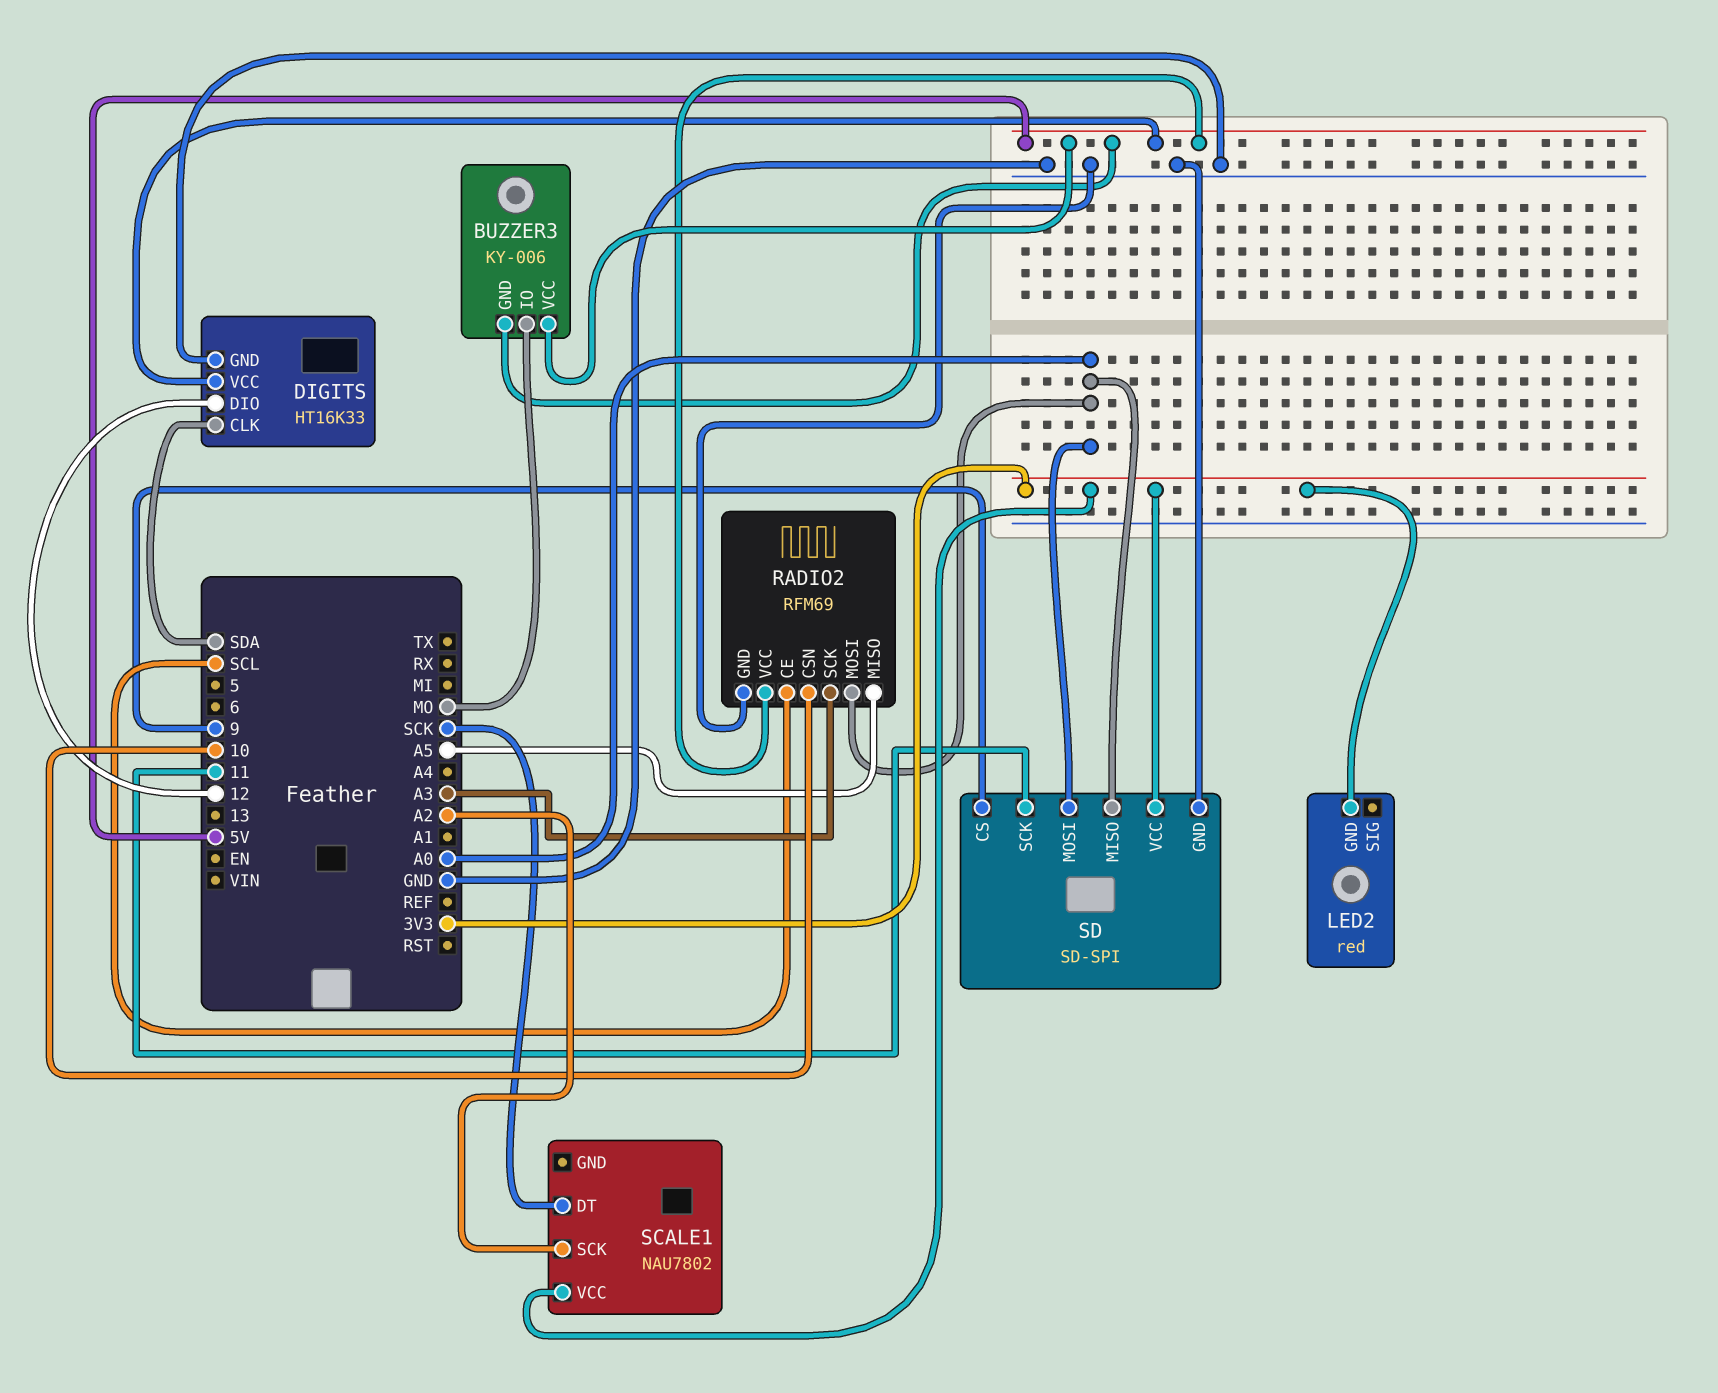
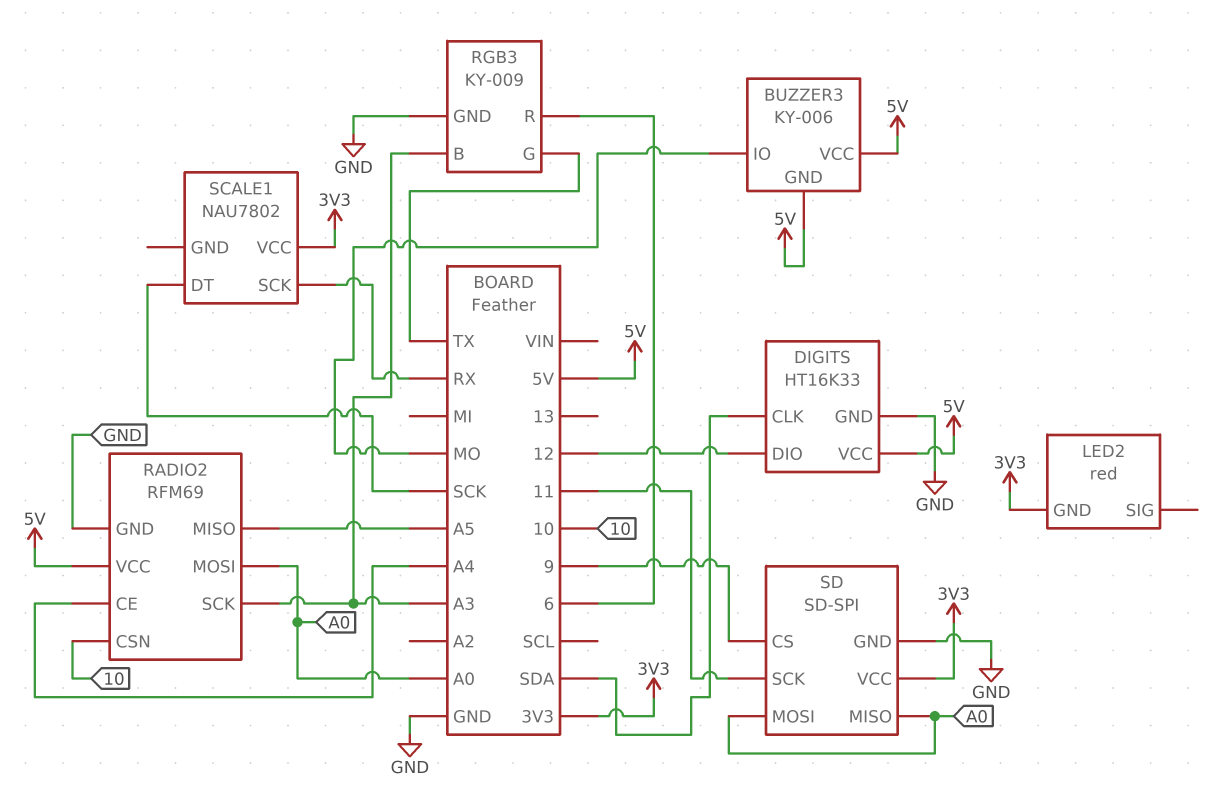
RADIO2 pin CE: SCL -> A4
RGB3: none -> KY-009
RGB3 pin B: none -> A3
RGB3 pin G: none -> TX
RGB3 pin GND: none -> GND
RGB3 pin R: none -> 6
SCALE1 pin SCK: A2 -> RX

